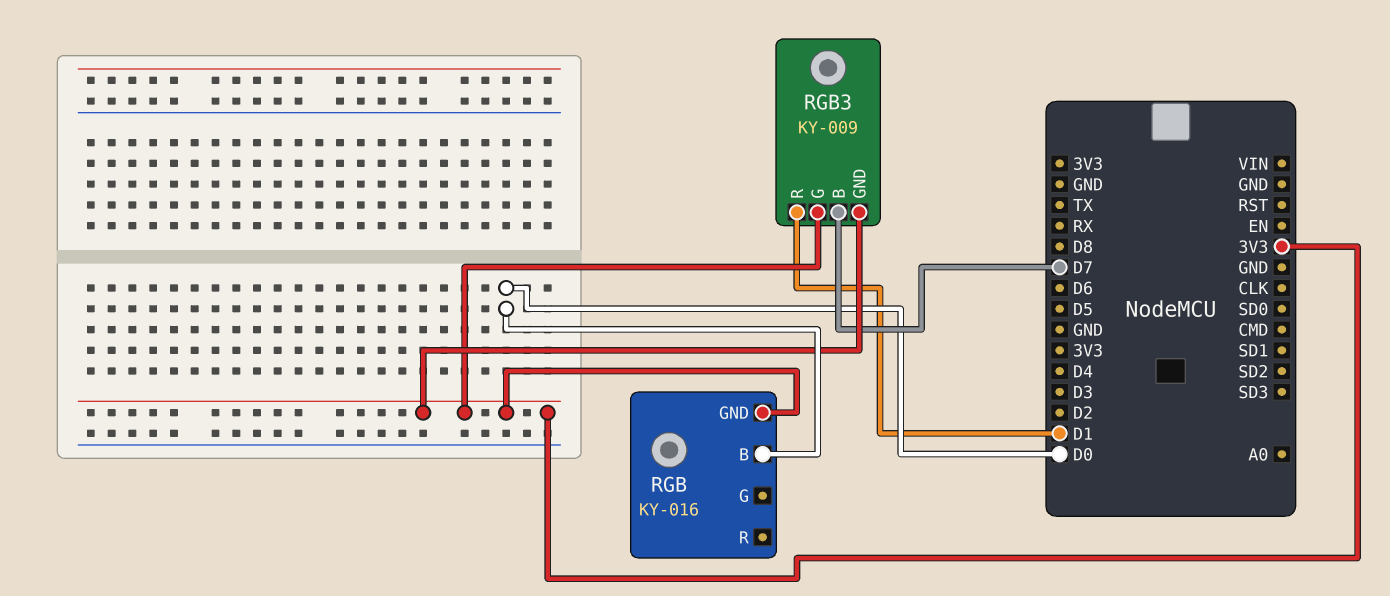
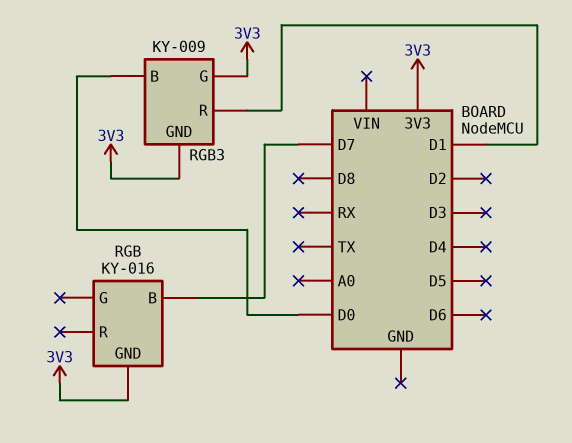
RGB pin B: D0 -> D7
RGB3 pin B: D7 -> D0

